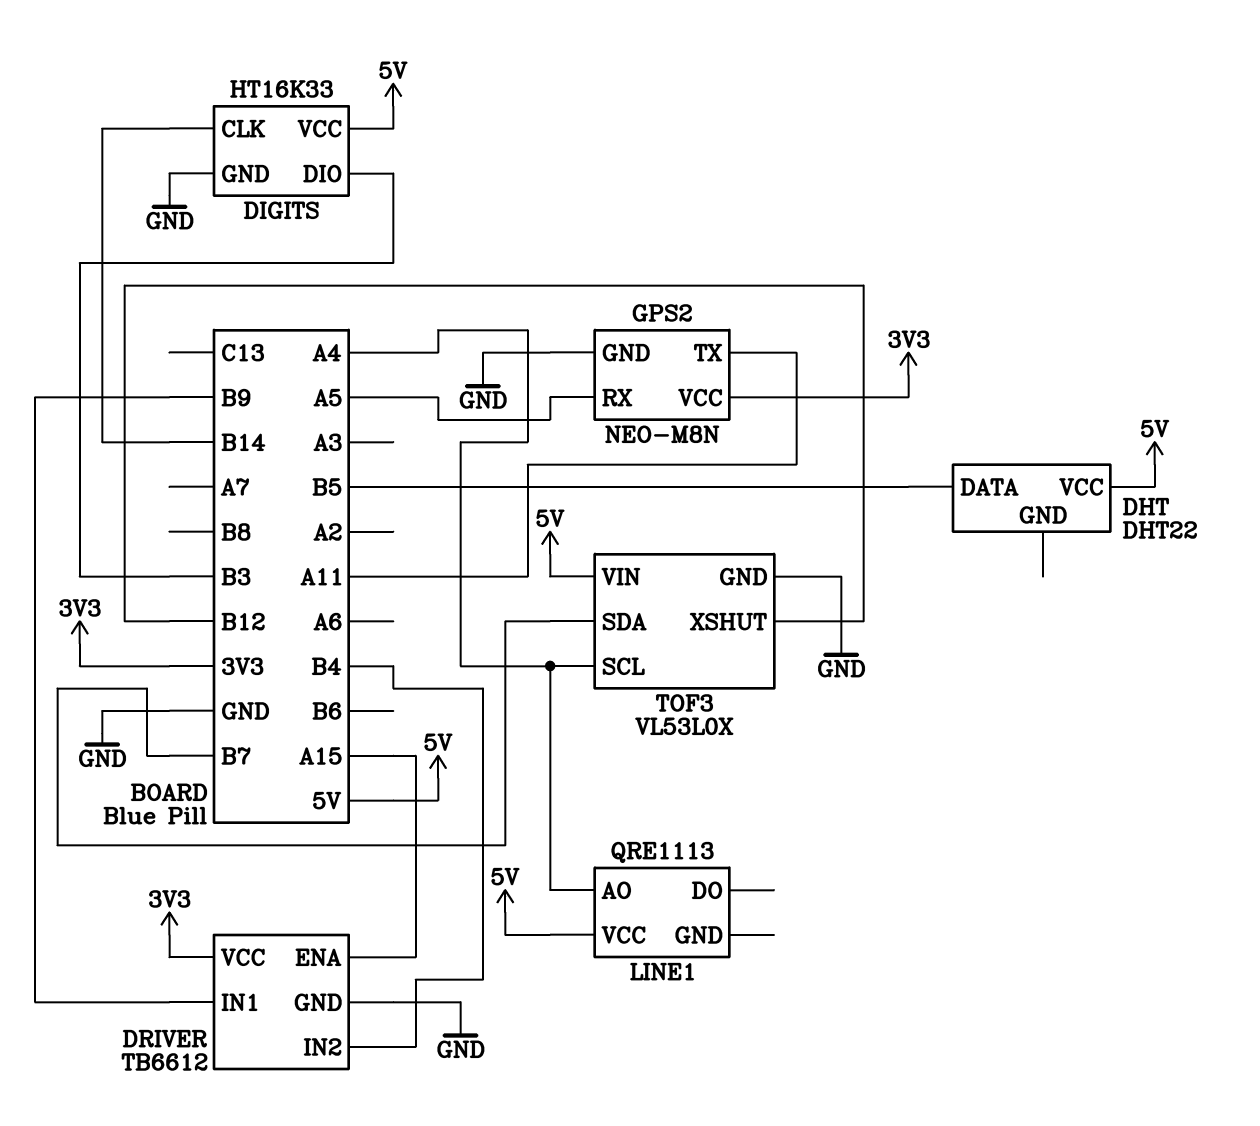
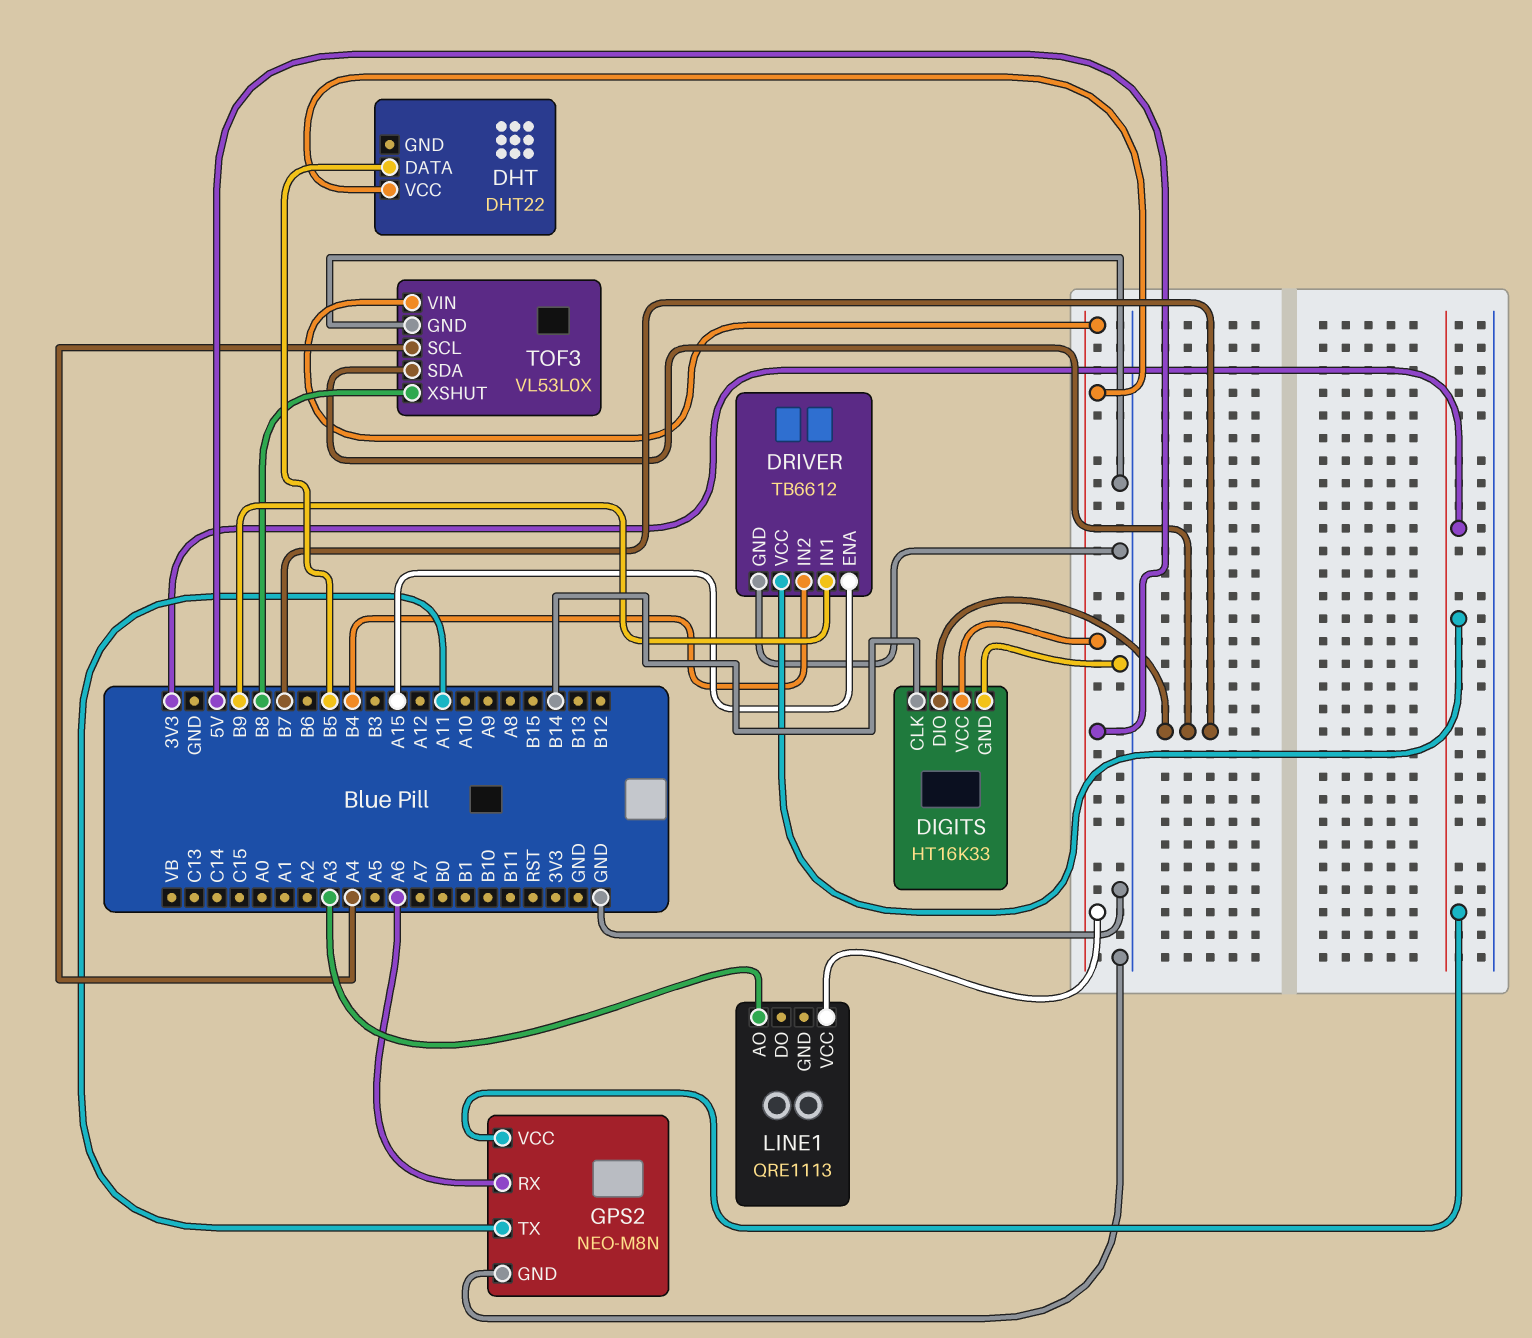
DIGITS pin DIO: B3 -> B7
GPS2 pin RX: A5 -> A6
LINE1 pin AO: A4 -> A3
TOF3 pin XSHUT: B12 -> B8

